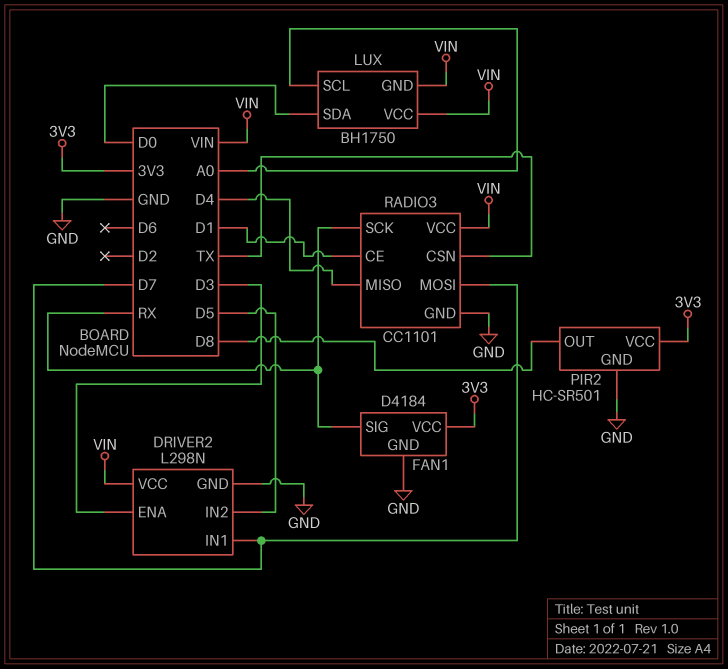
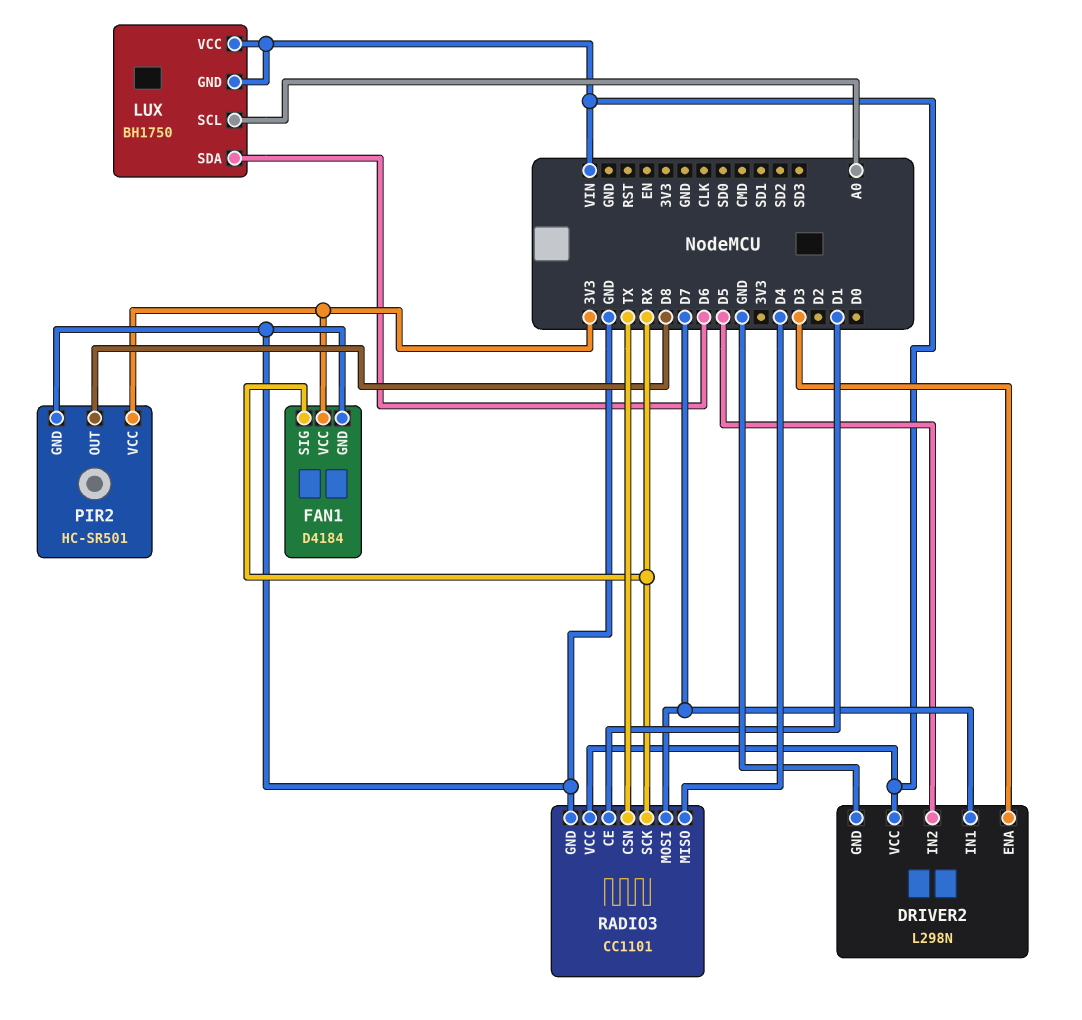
LUX pin SDA: D0 -> D6

